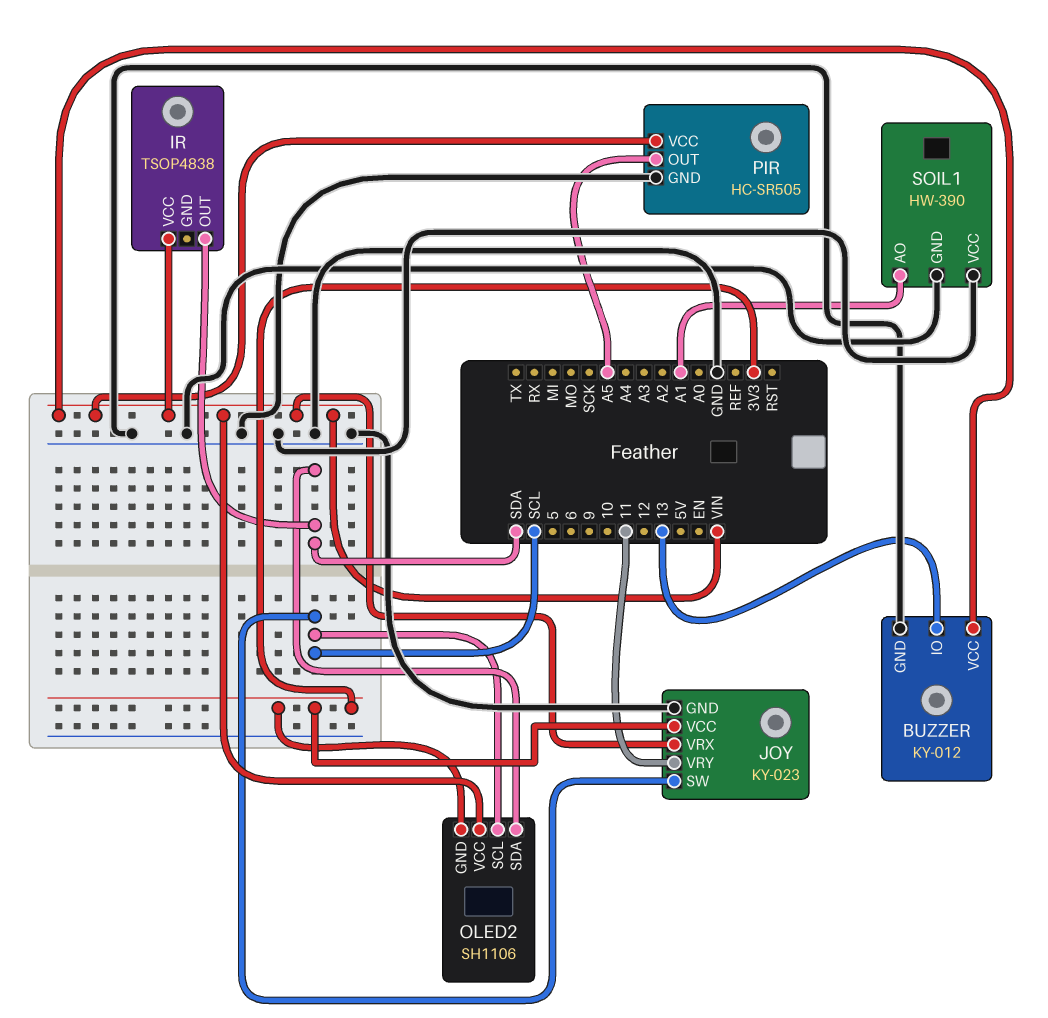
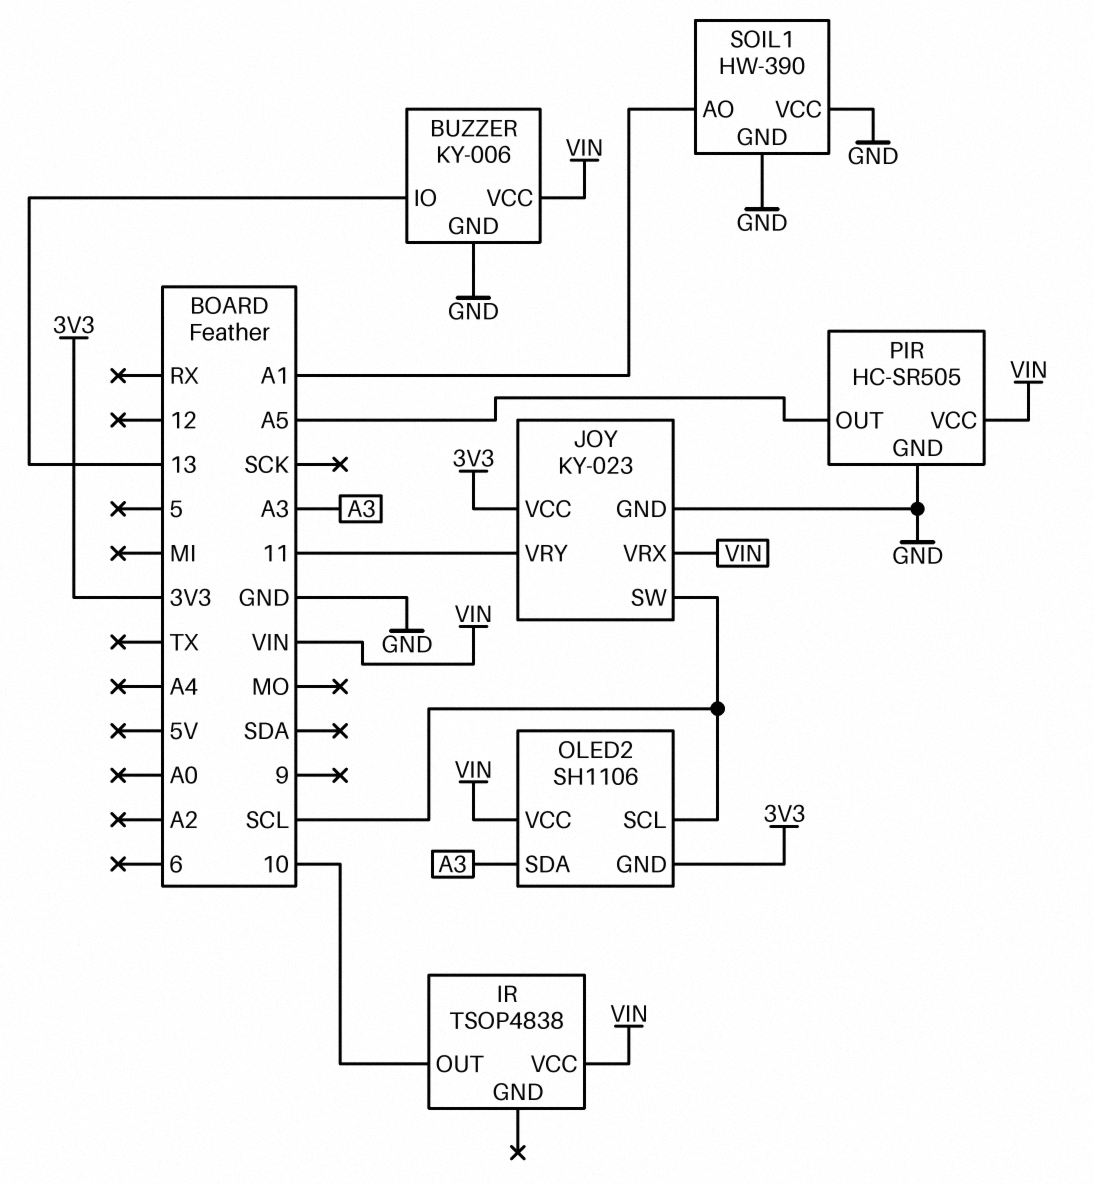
BUZZER: KY-012 -> KY-006
IR pin OUT: SDA -> 10
OLED2 pin SDA: SDA -> A3

